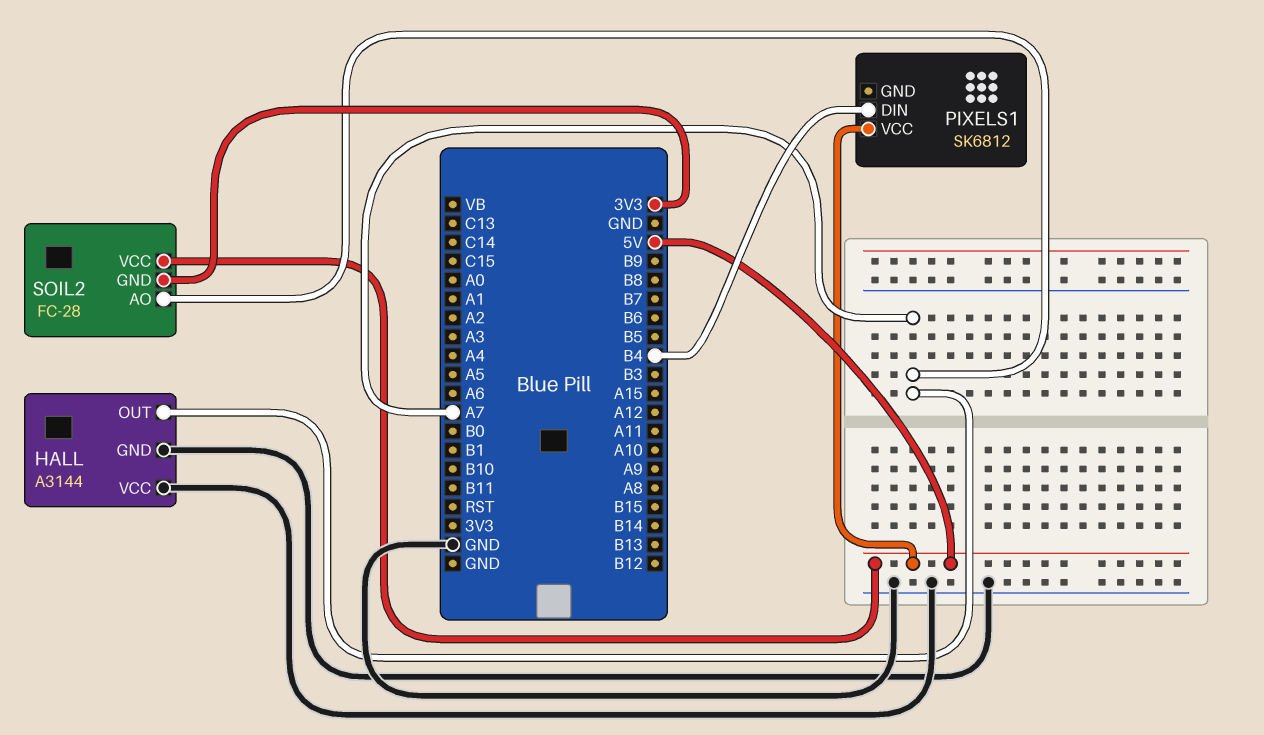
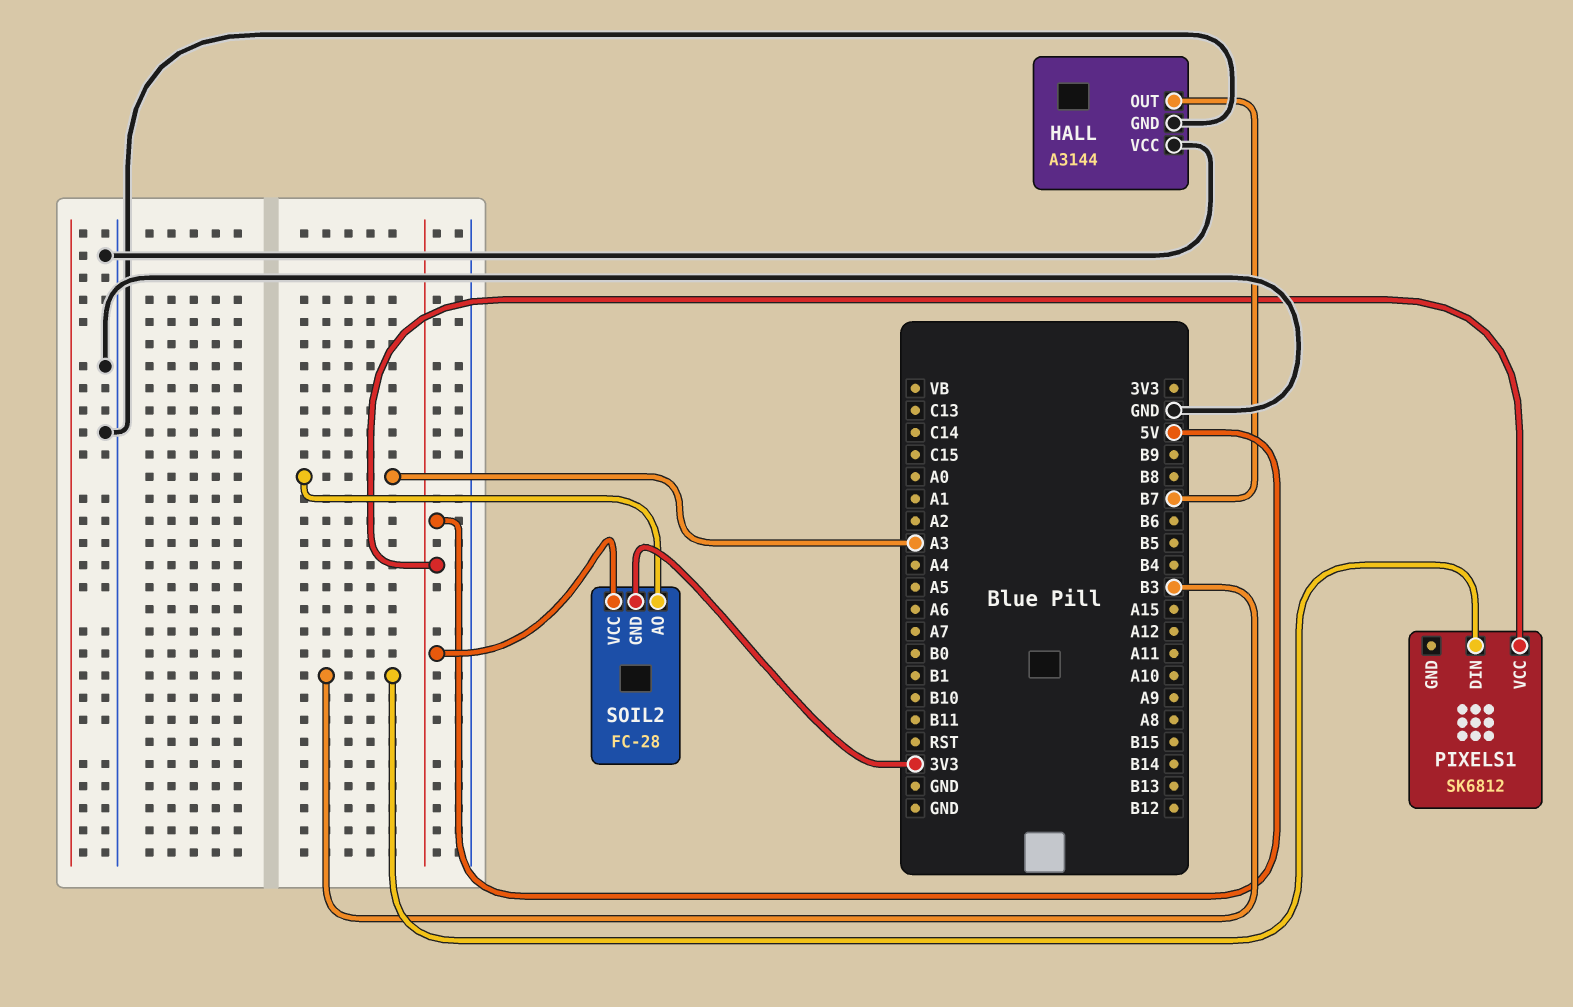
HALL pin OUT: A7 -> B7
PIXELS1 pin DIN: B4 -> B3
SOIL2 pin AO: A7 -> A3

